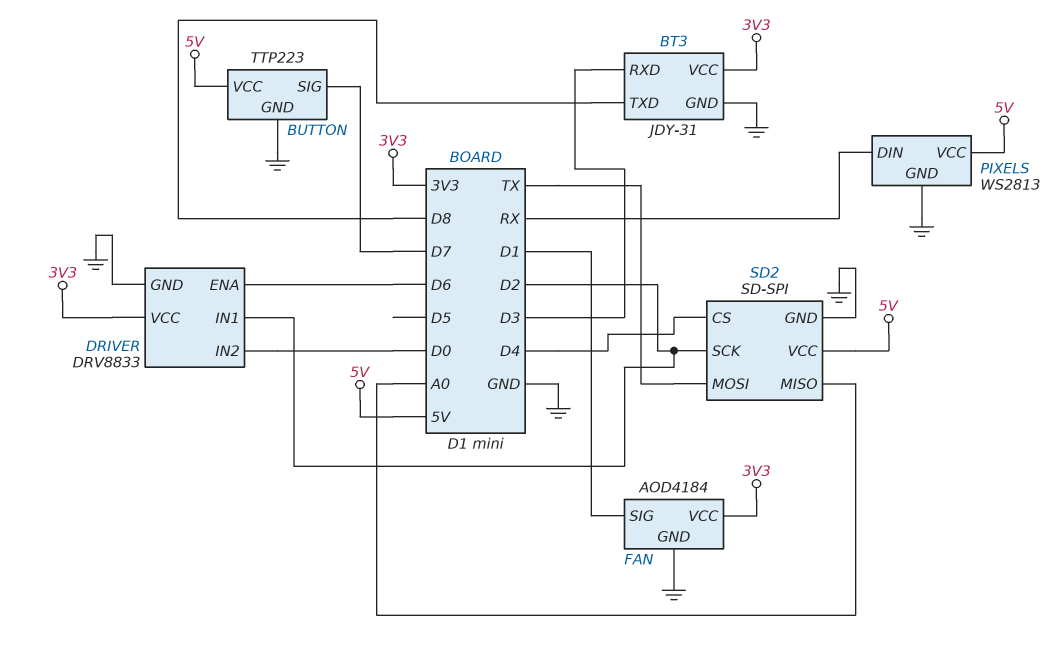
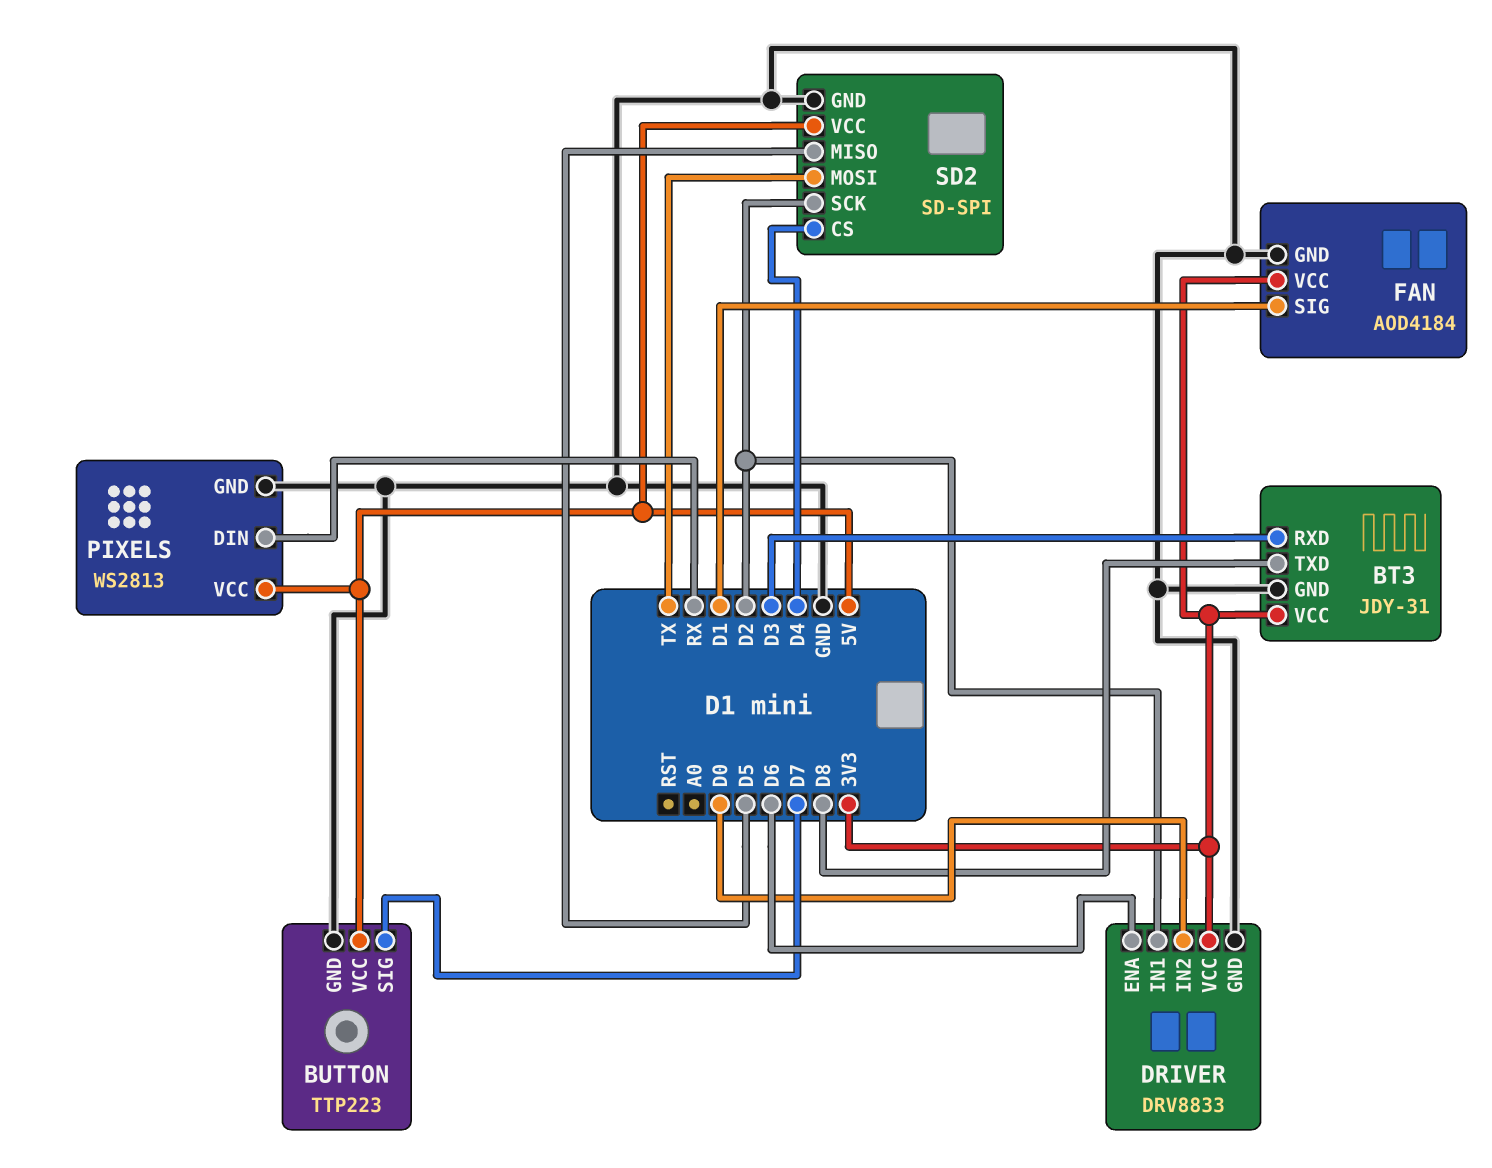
SD2 pin MISO: A0 -> D5

